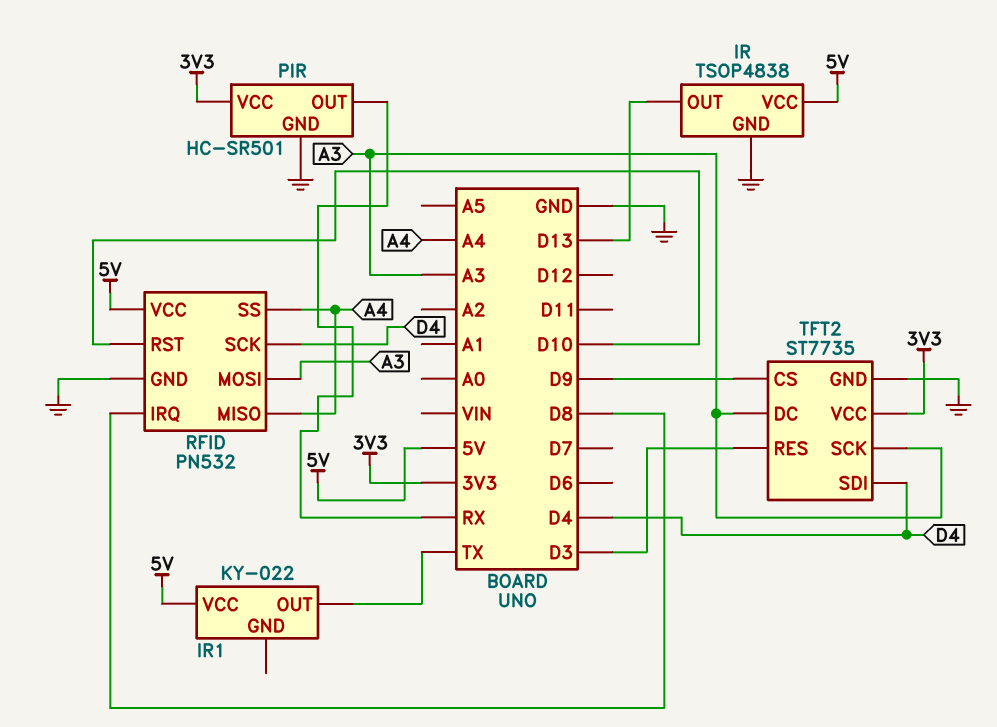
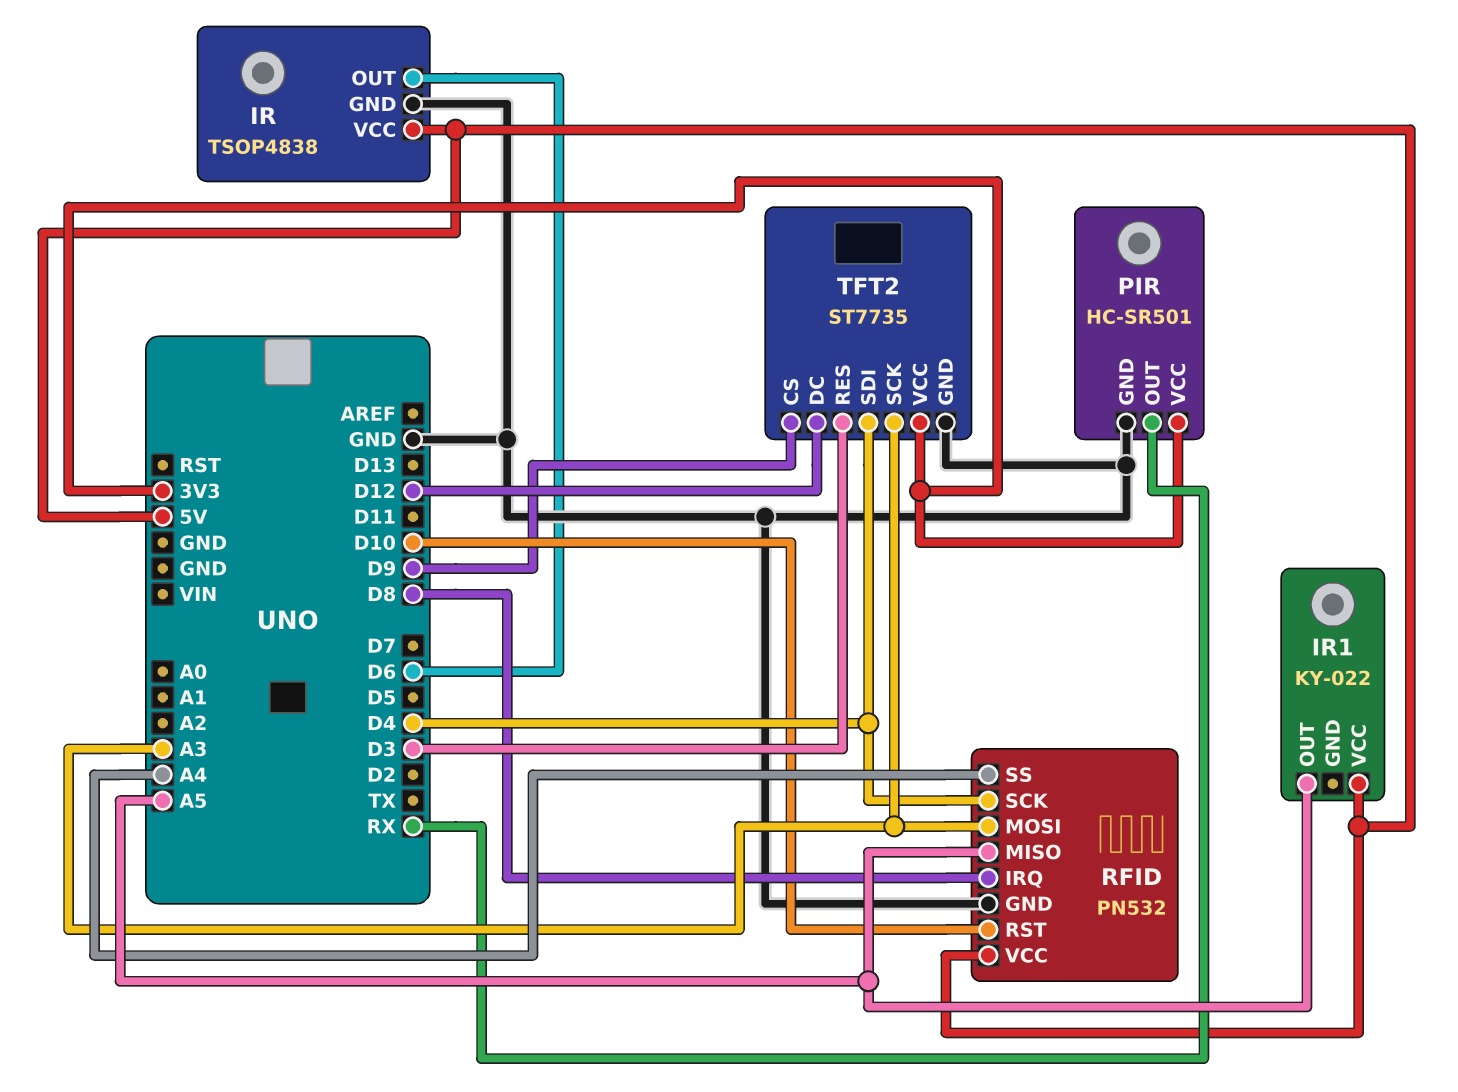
IR pin OUT: D13 -> D6
IR1 pin OUT: TX -> A5
RFID pin MISO: A4 -> A5
TFT2 pin DC: A3 -> D12

